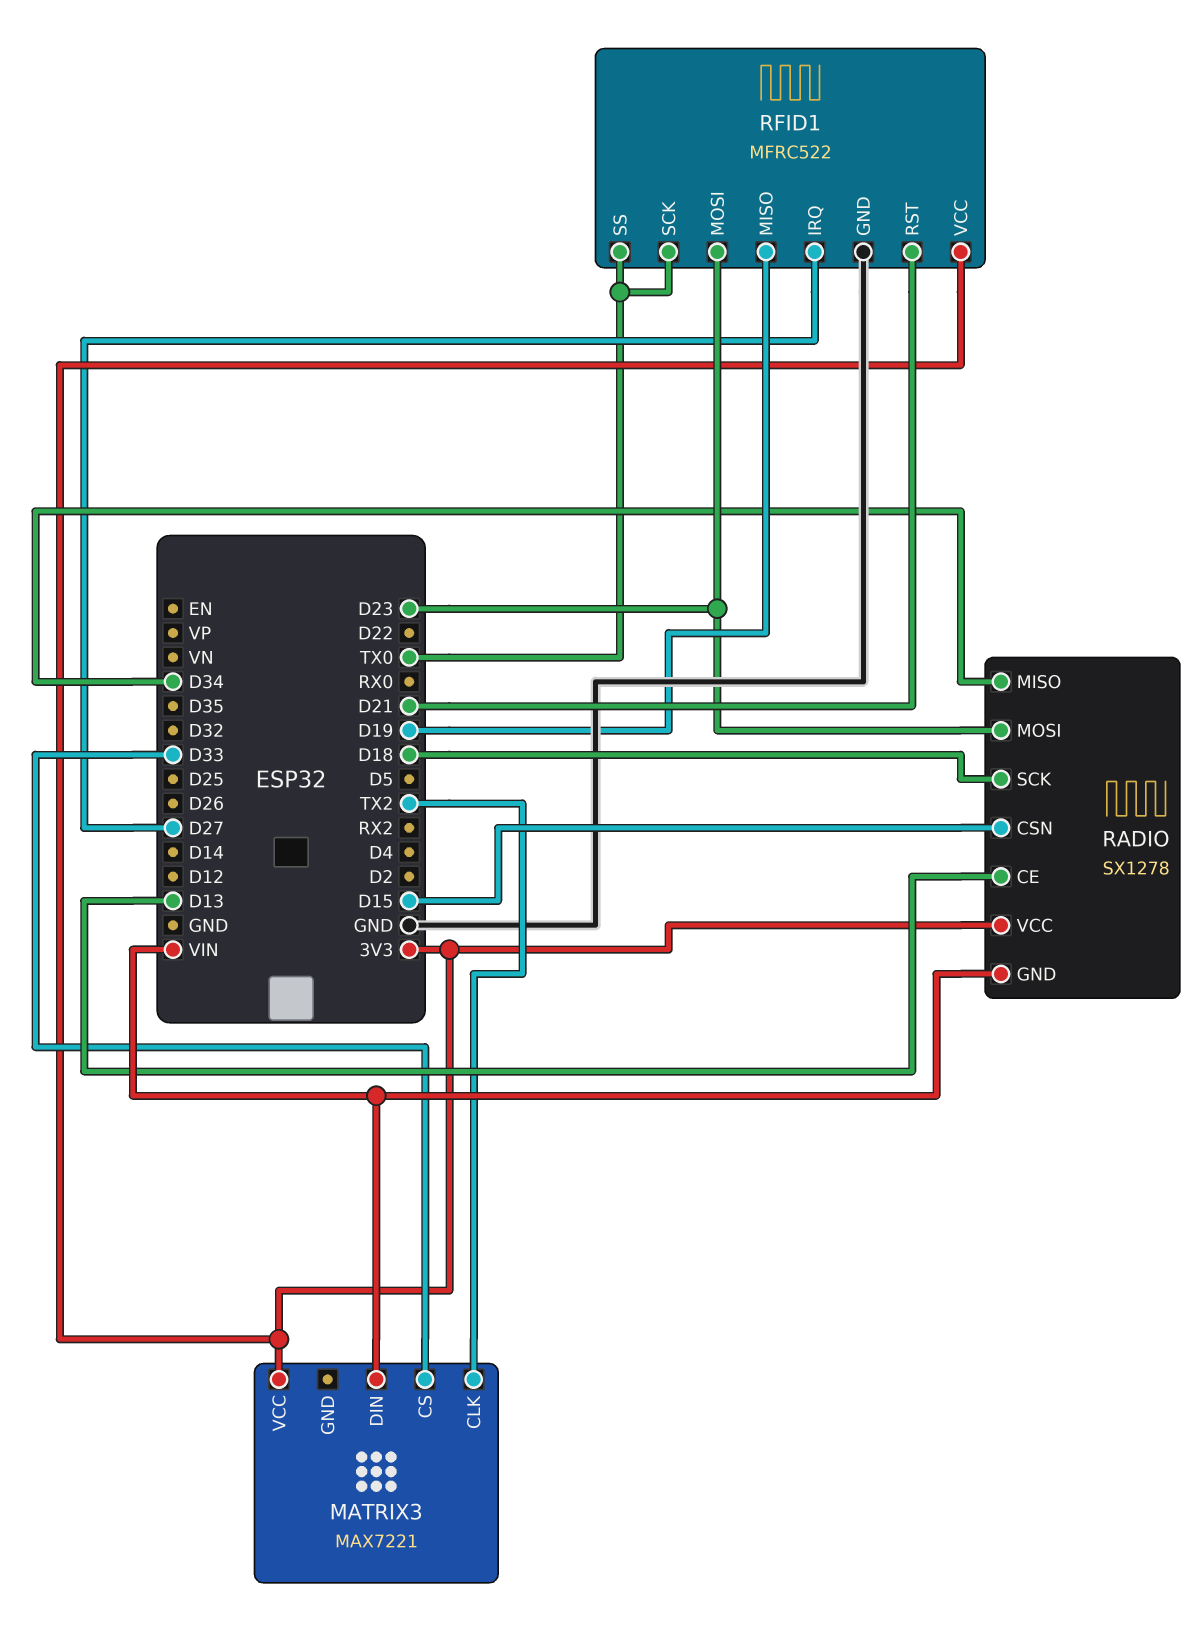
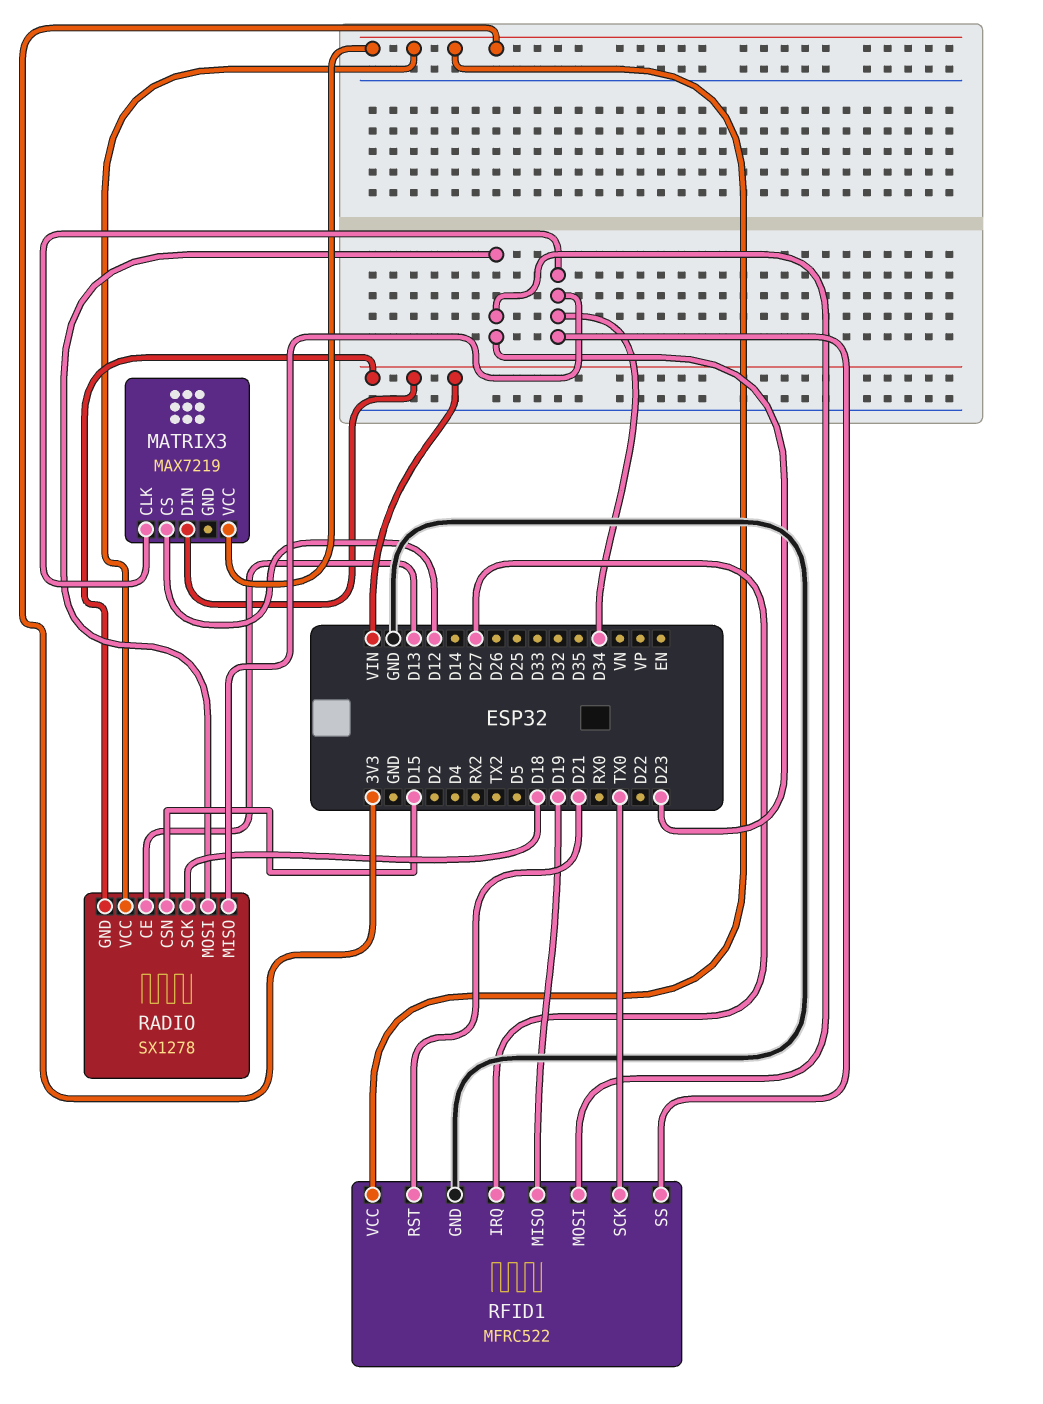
MATRIX3: MAX7221 -> MAX7219
MATRIX3 pin CLK: TX2 -> D34
MATRIX3 pin CS: D33 -> D12
RFID1 pin SS: TX0 -> D34

